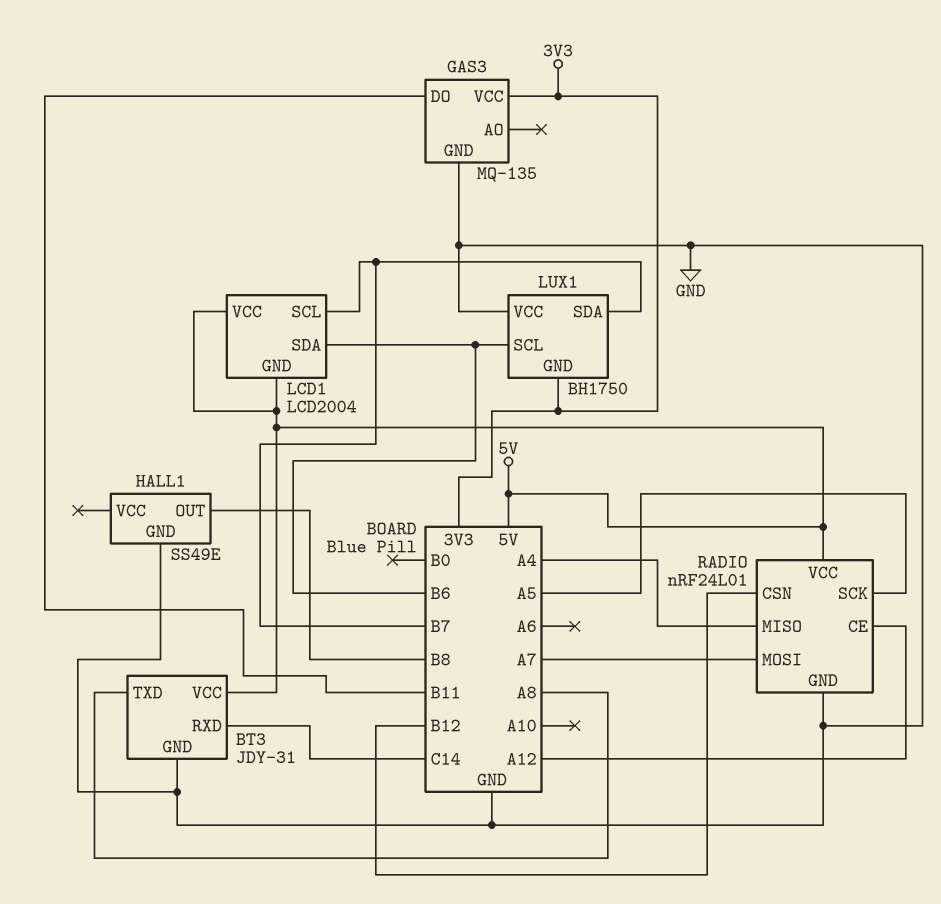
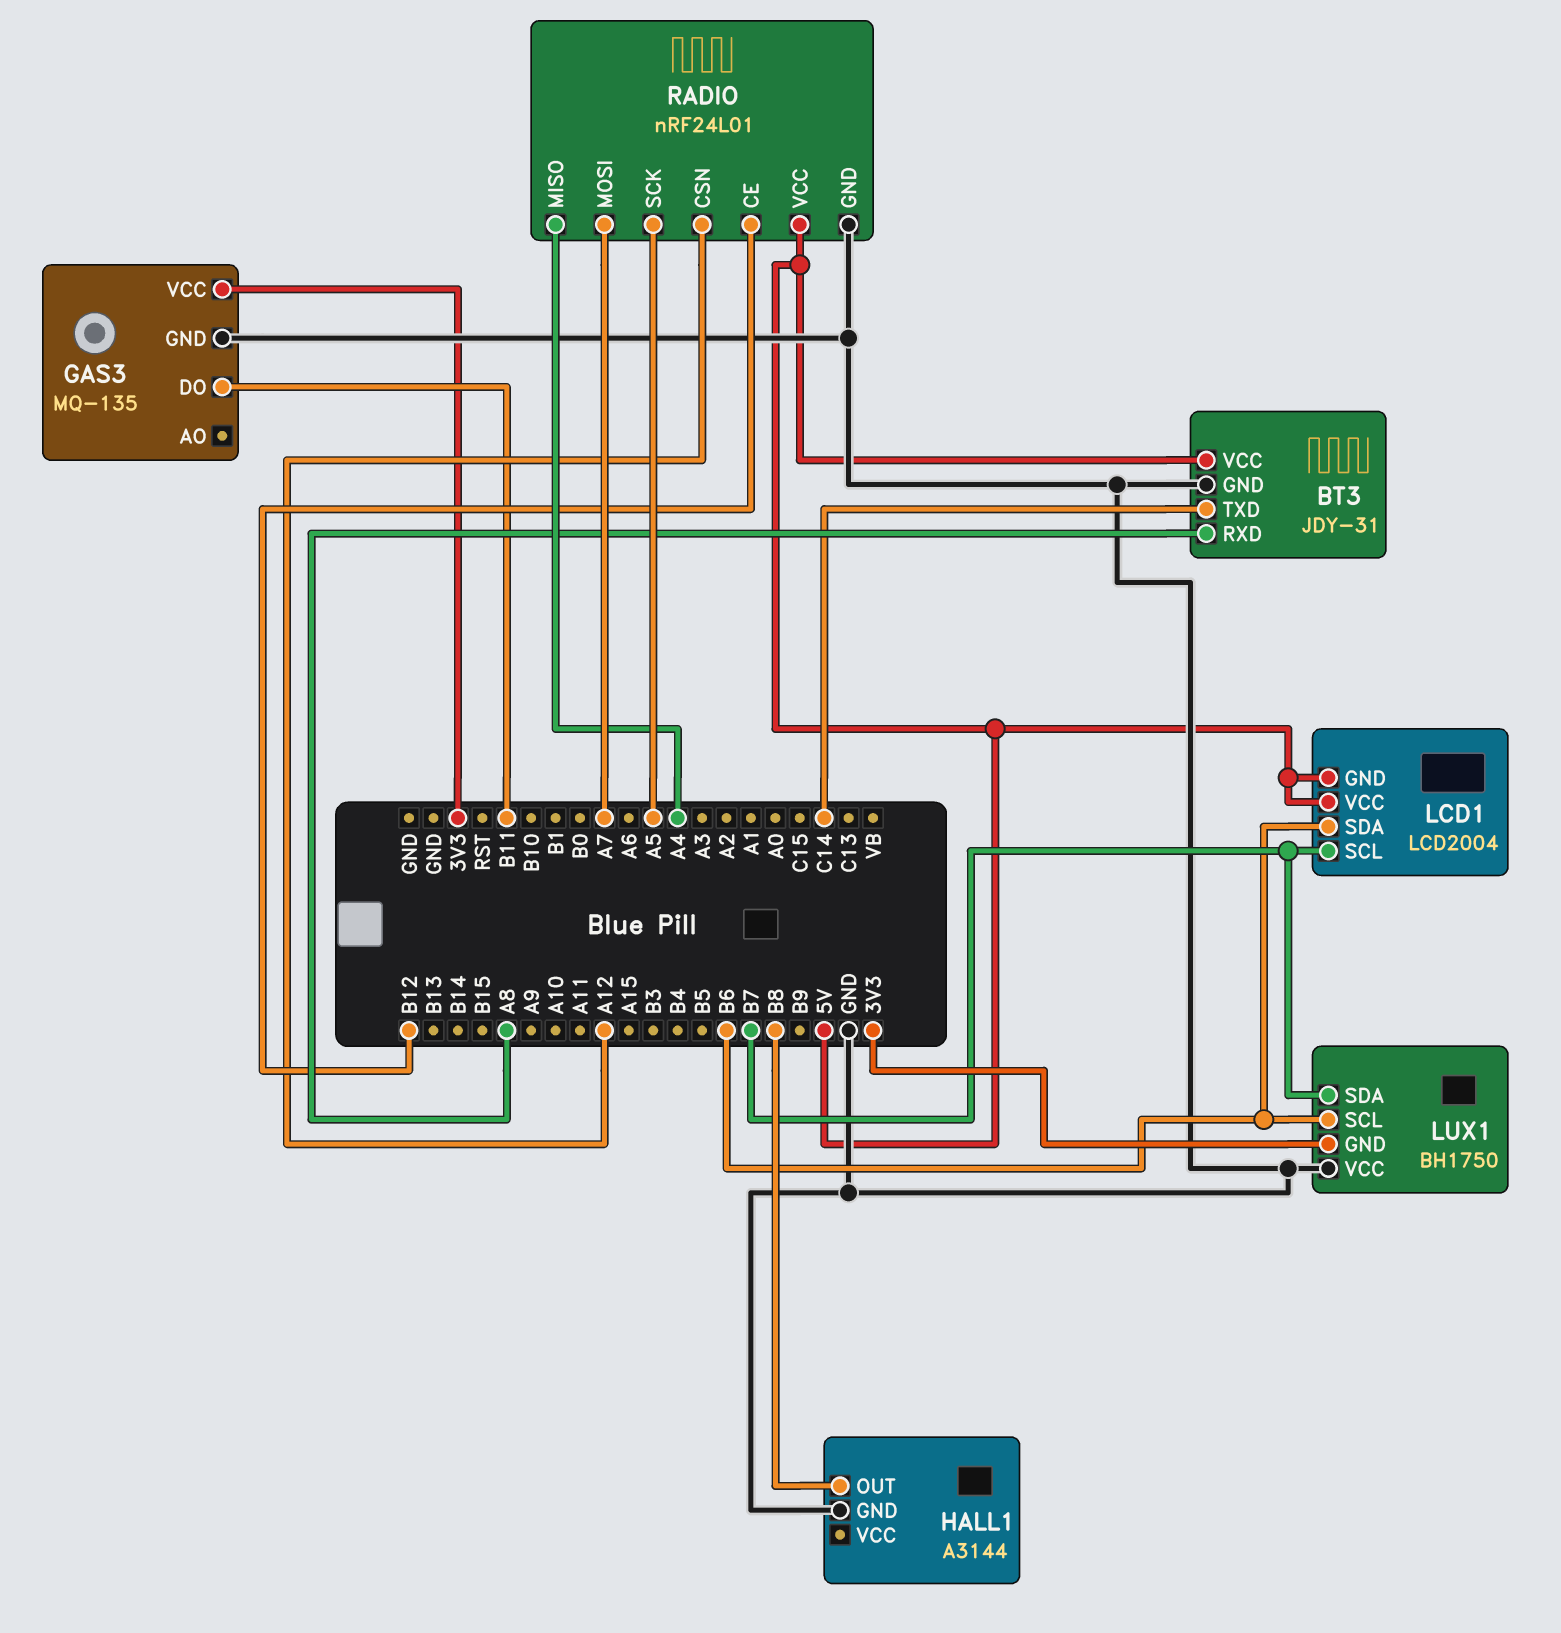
BT3 pin RXD: C14 -> A8
BT3 pin TXD: A8 -> C14
HALL1: SS49E -> A3144
RADIO pin CE: A12 -> B12
RADIO pin CSN: B12 -> A12

